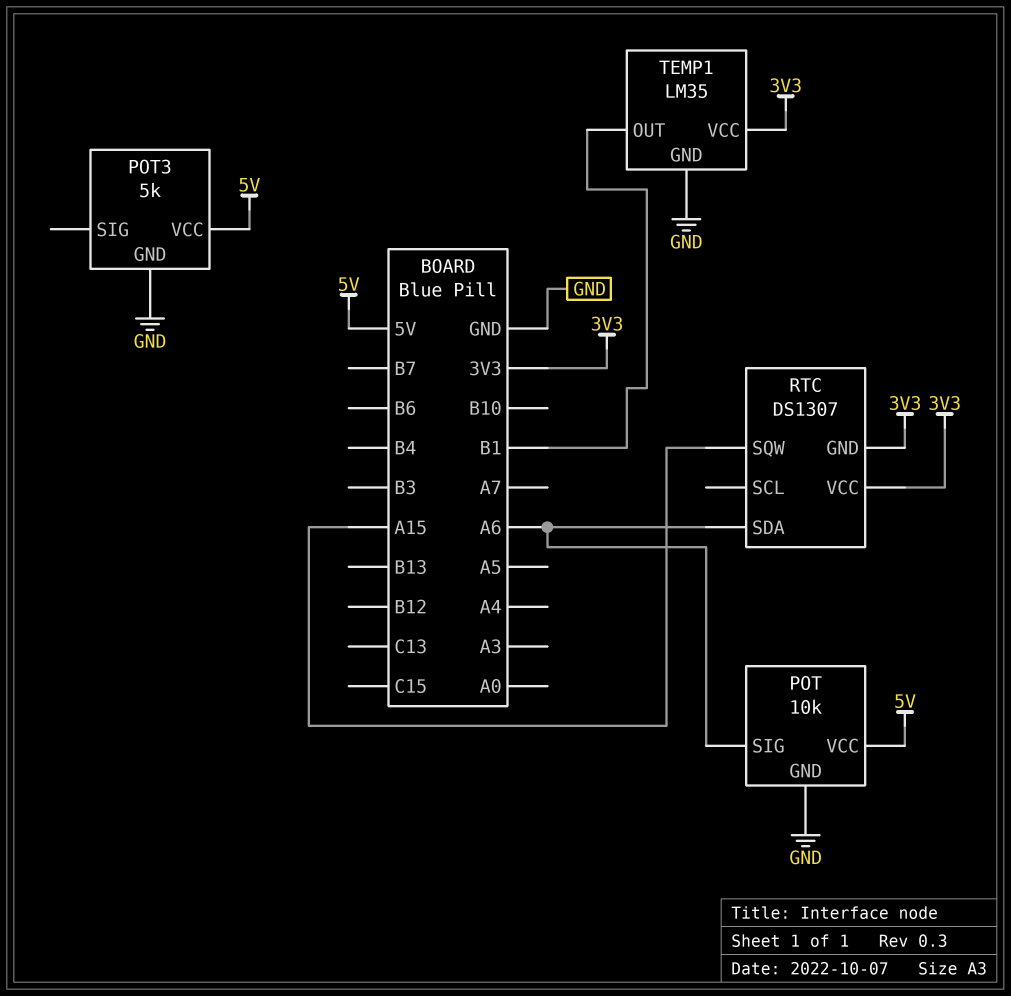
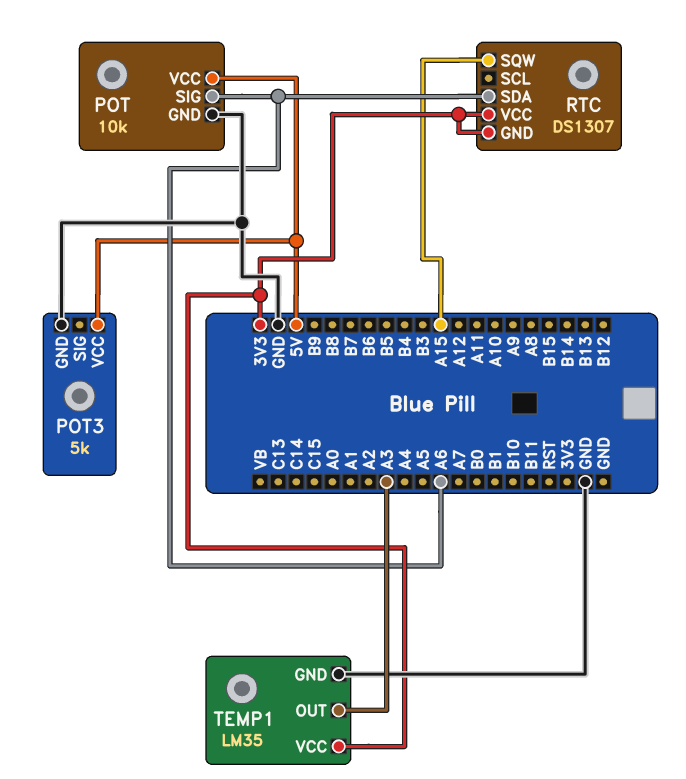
TEMP1 pin OUT: B1 -> A3

